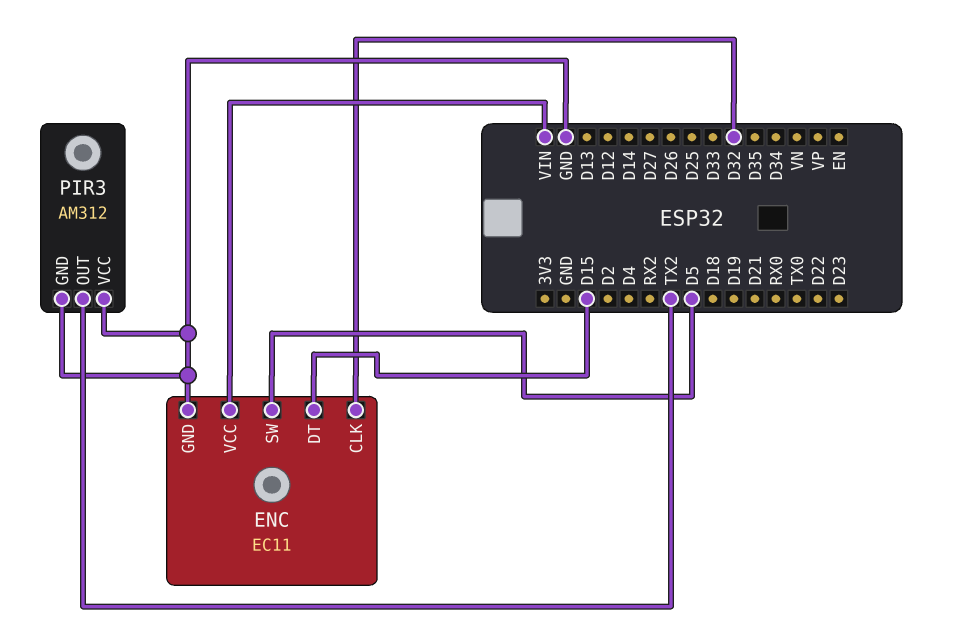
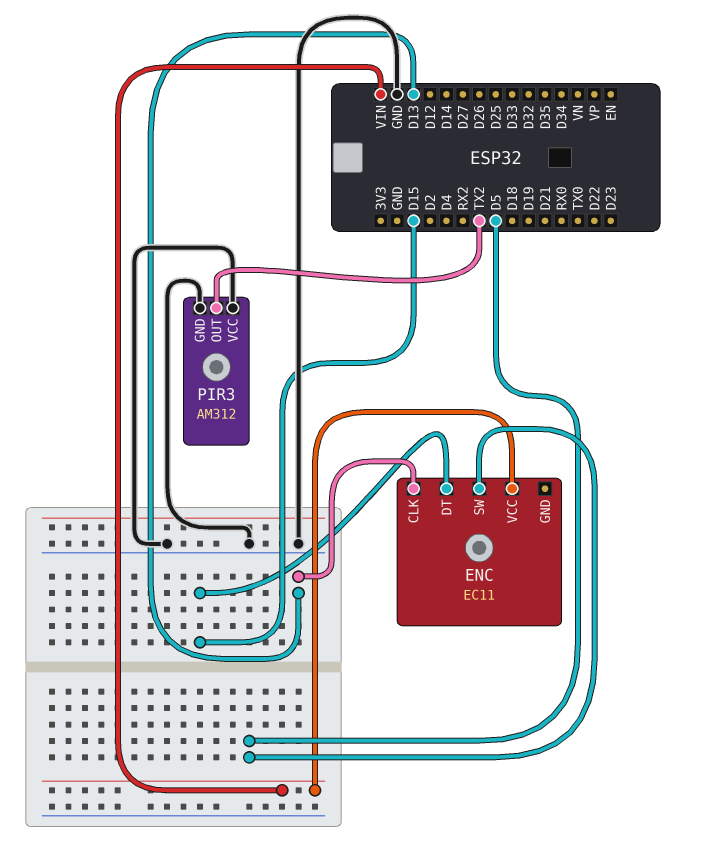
ENC pin CLK: D32 -> D13
ENC pin GND: GND -> none

